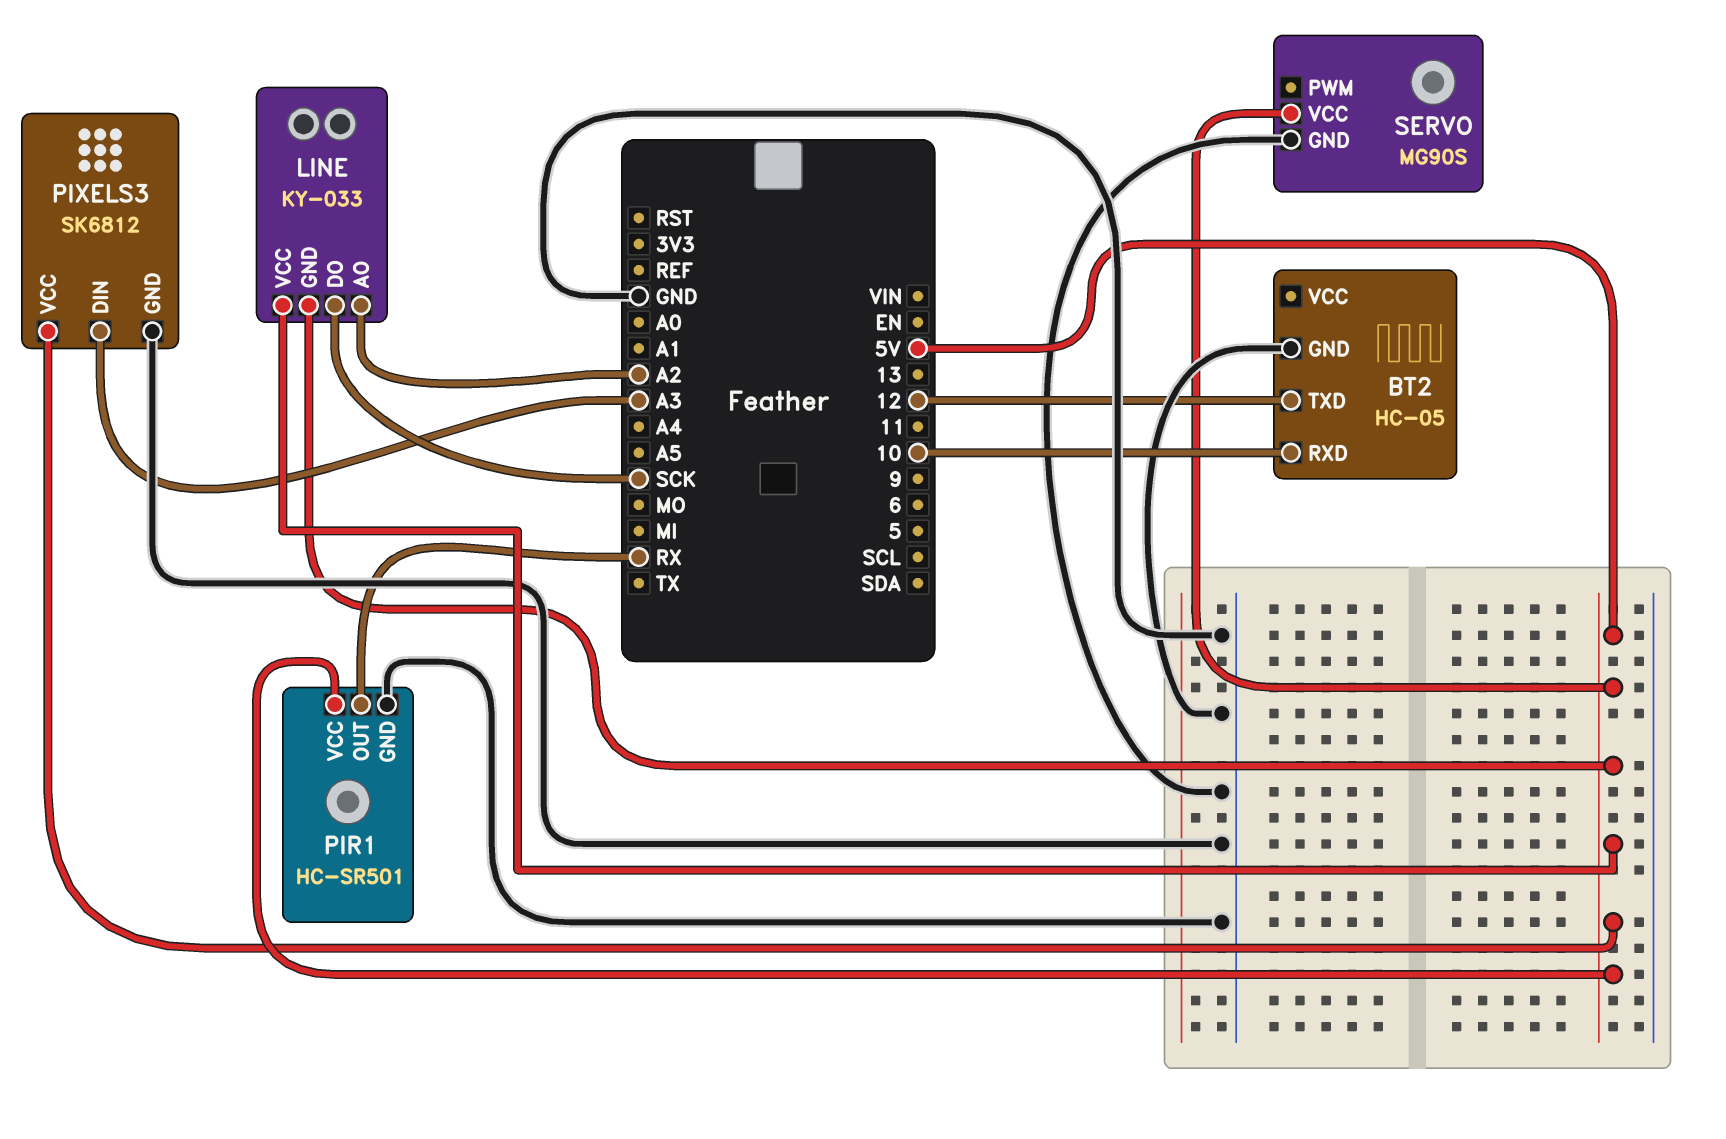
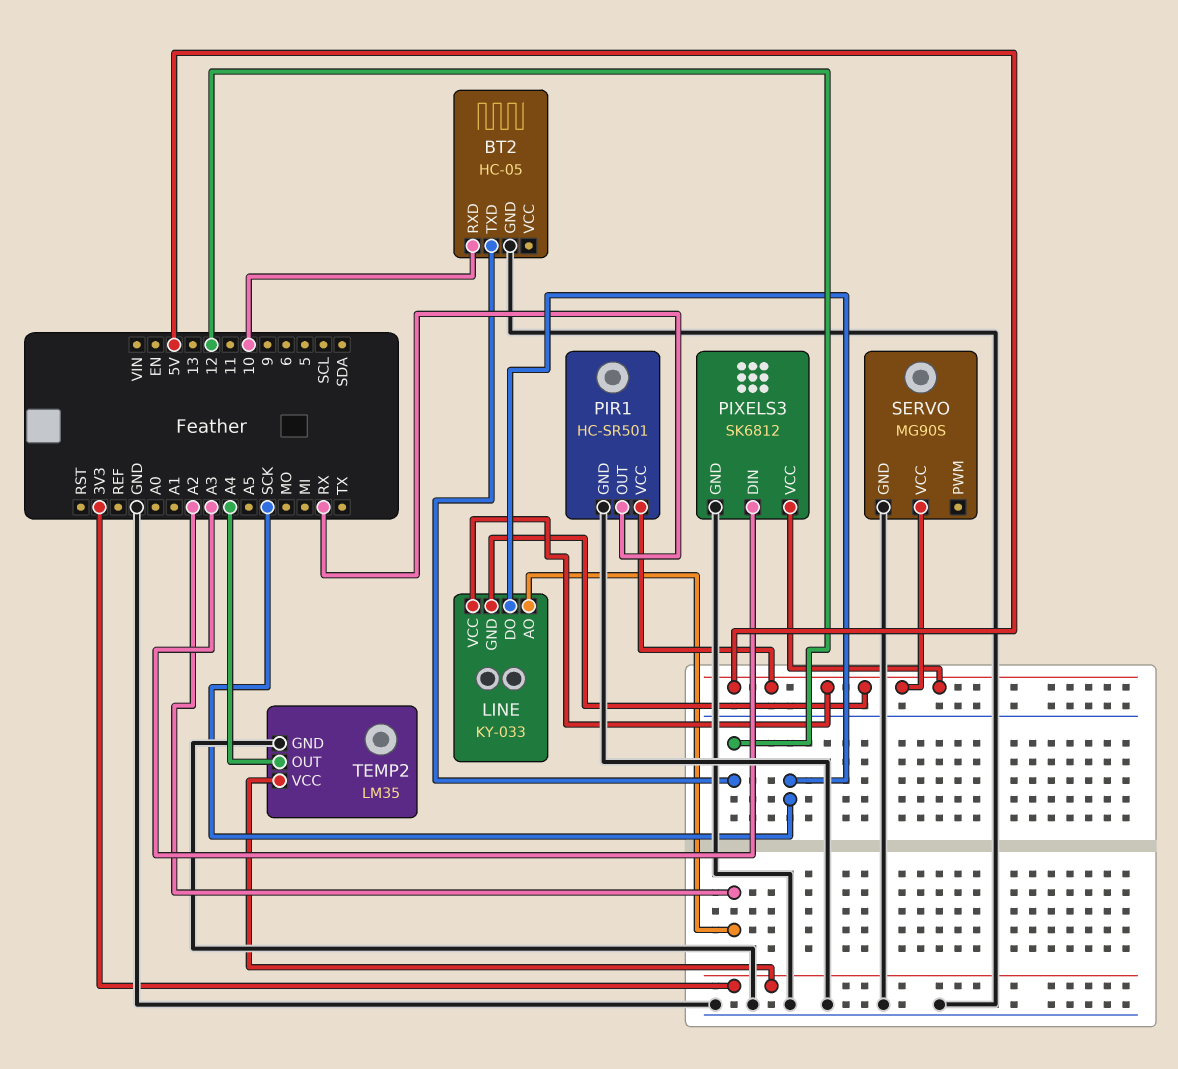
TEMP2: none -> LM35
TEMP2 pin GND: none -> GND
TEMP2 pin OUT: none -> A4
TEMP2 pin VCC: none -> 3V3

